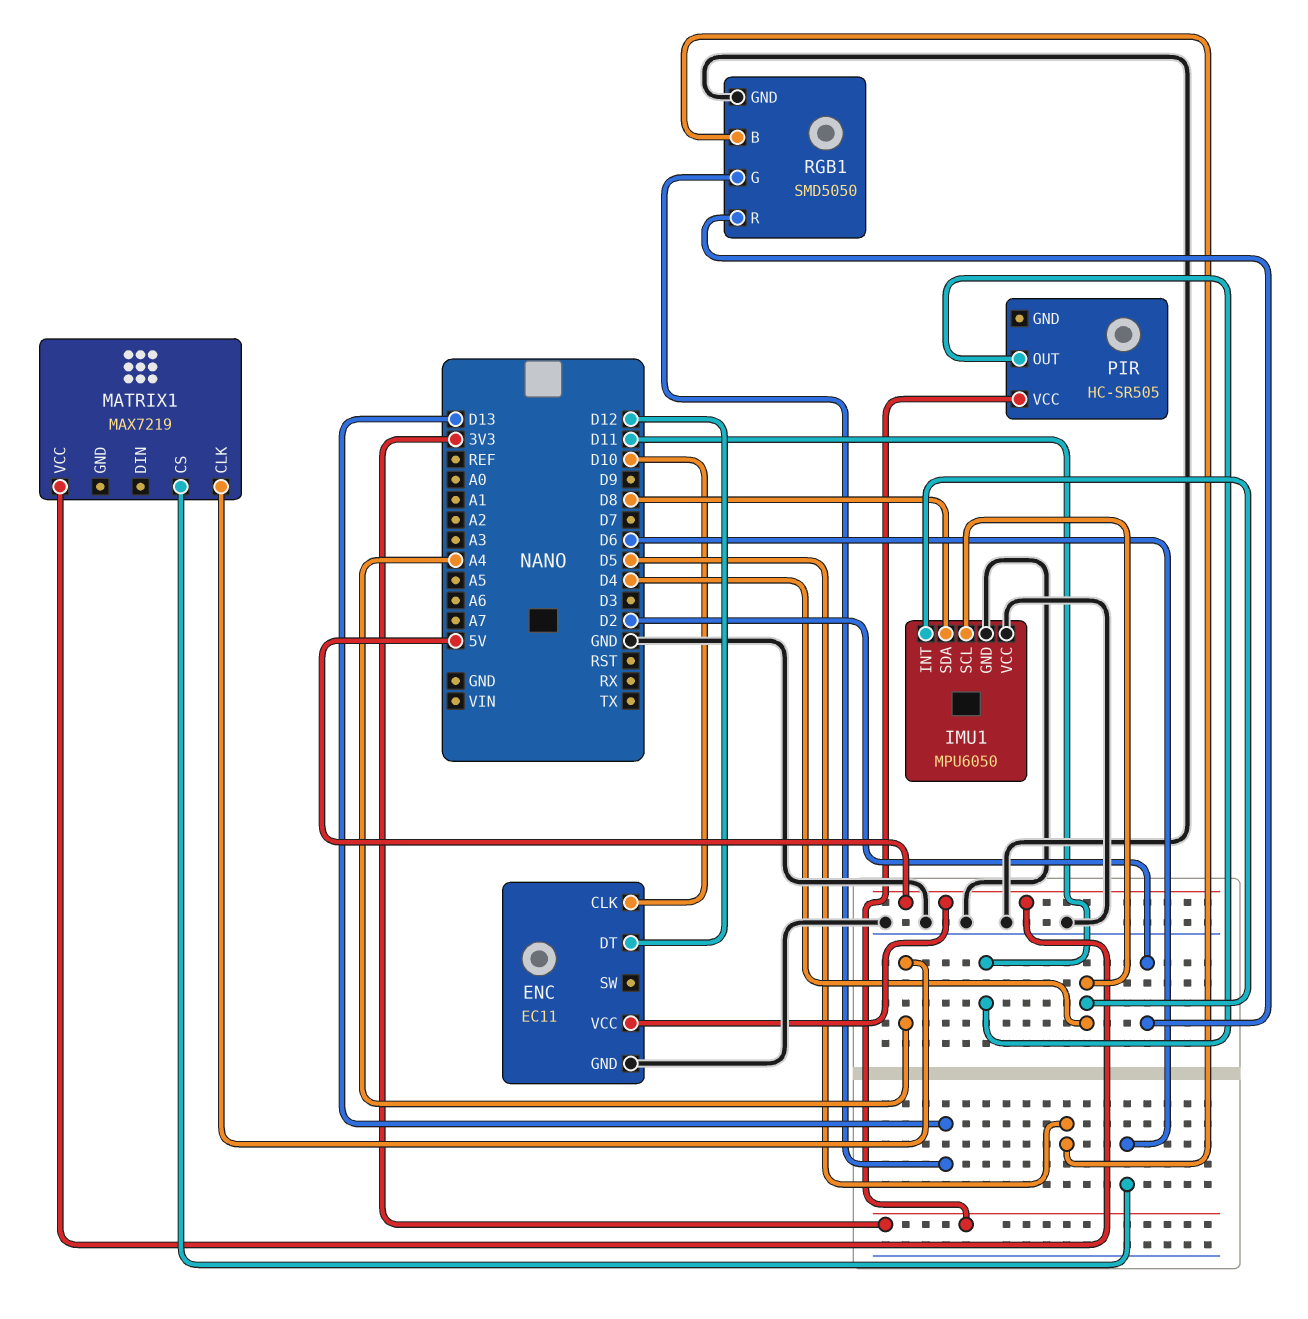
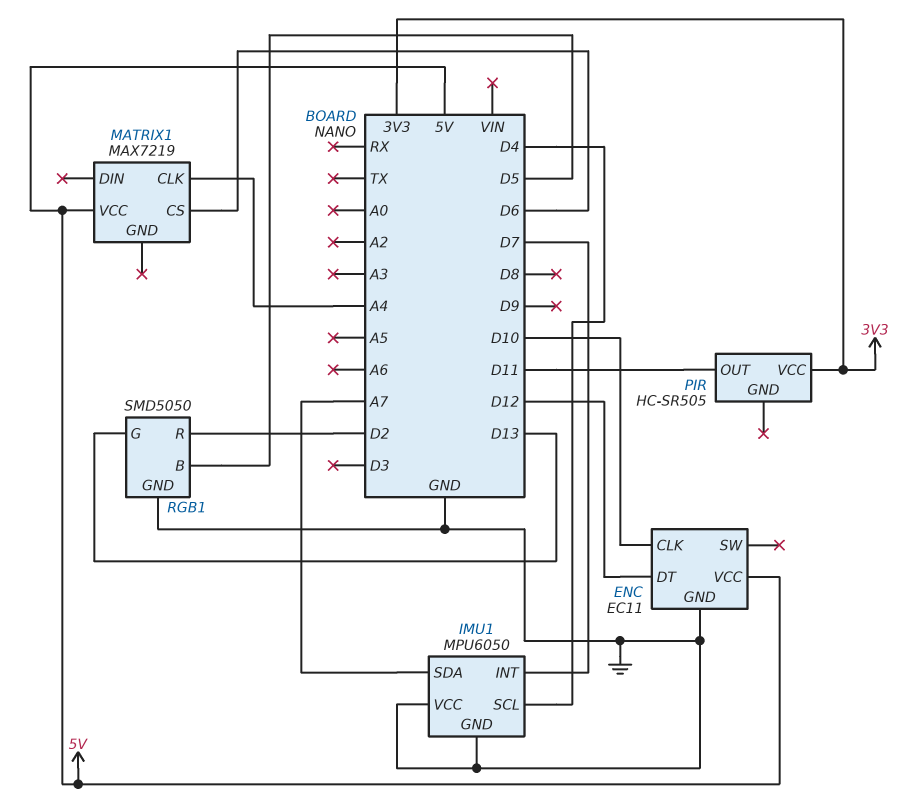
IMU1 pin INT: D4 -> D7
IMU1 pin SDA: D8 -> A7

